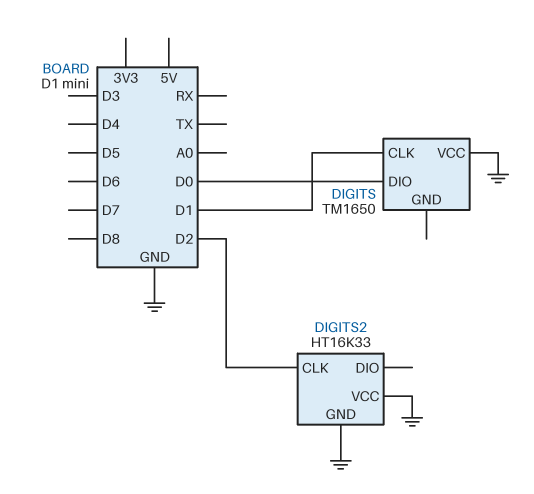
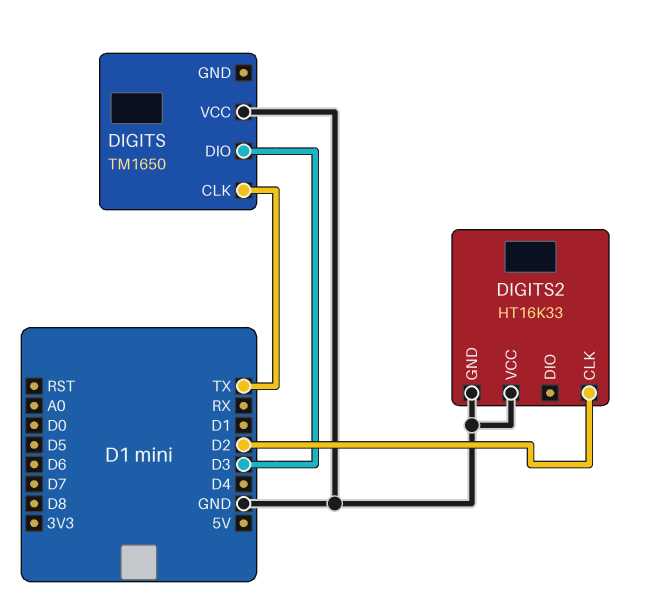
DIGITS pin CLK: D1 -> TX
DIGITS pin DIO: D0 -> D3

